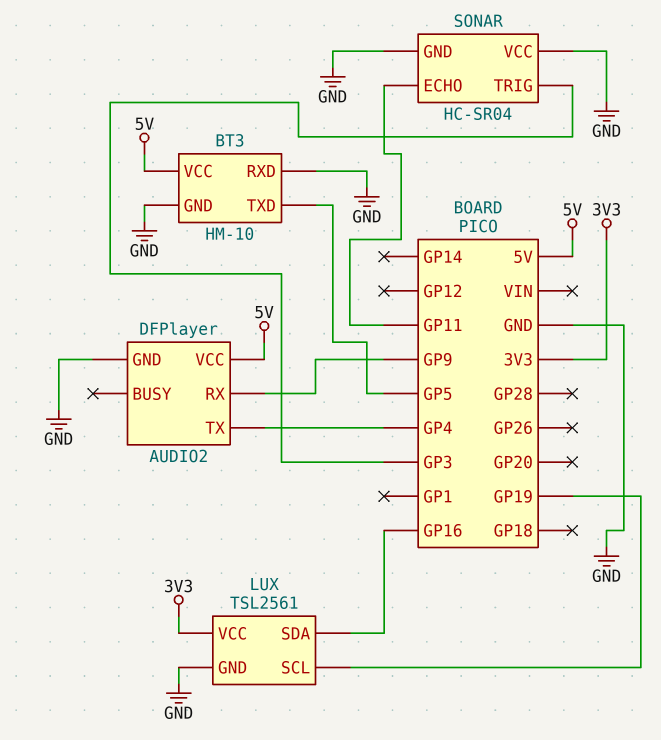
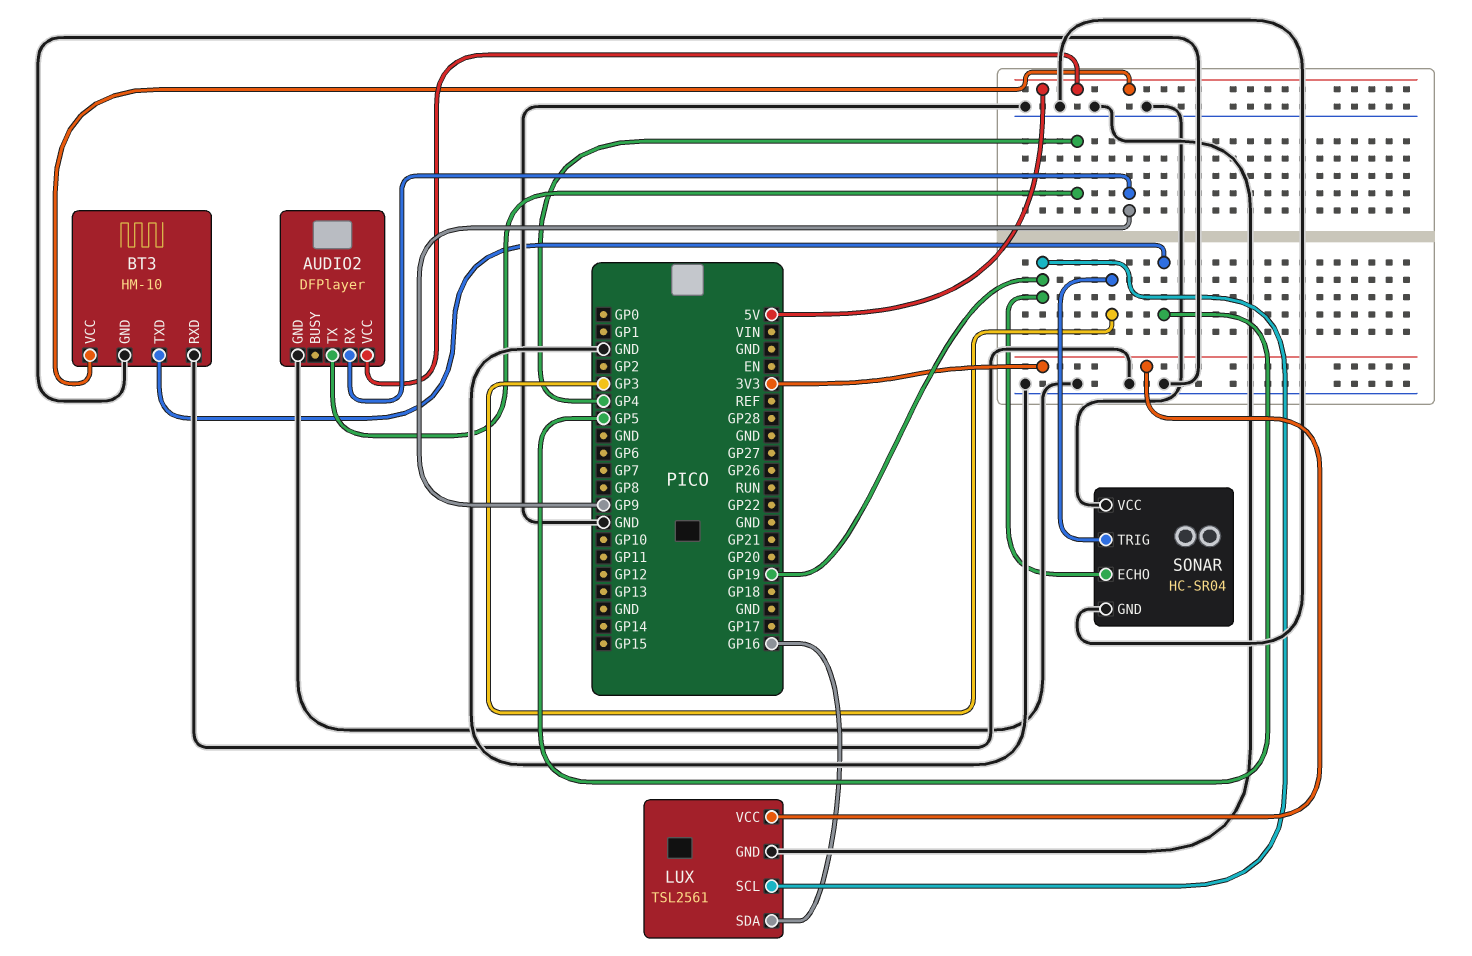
SONAR pin ECHO: GP11 -> GP19

